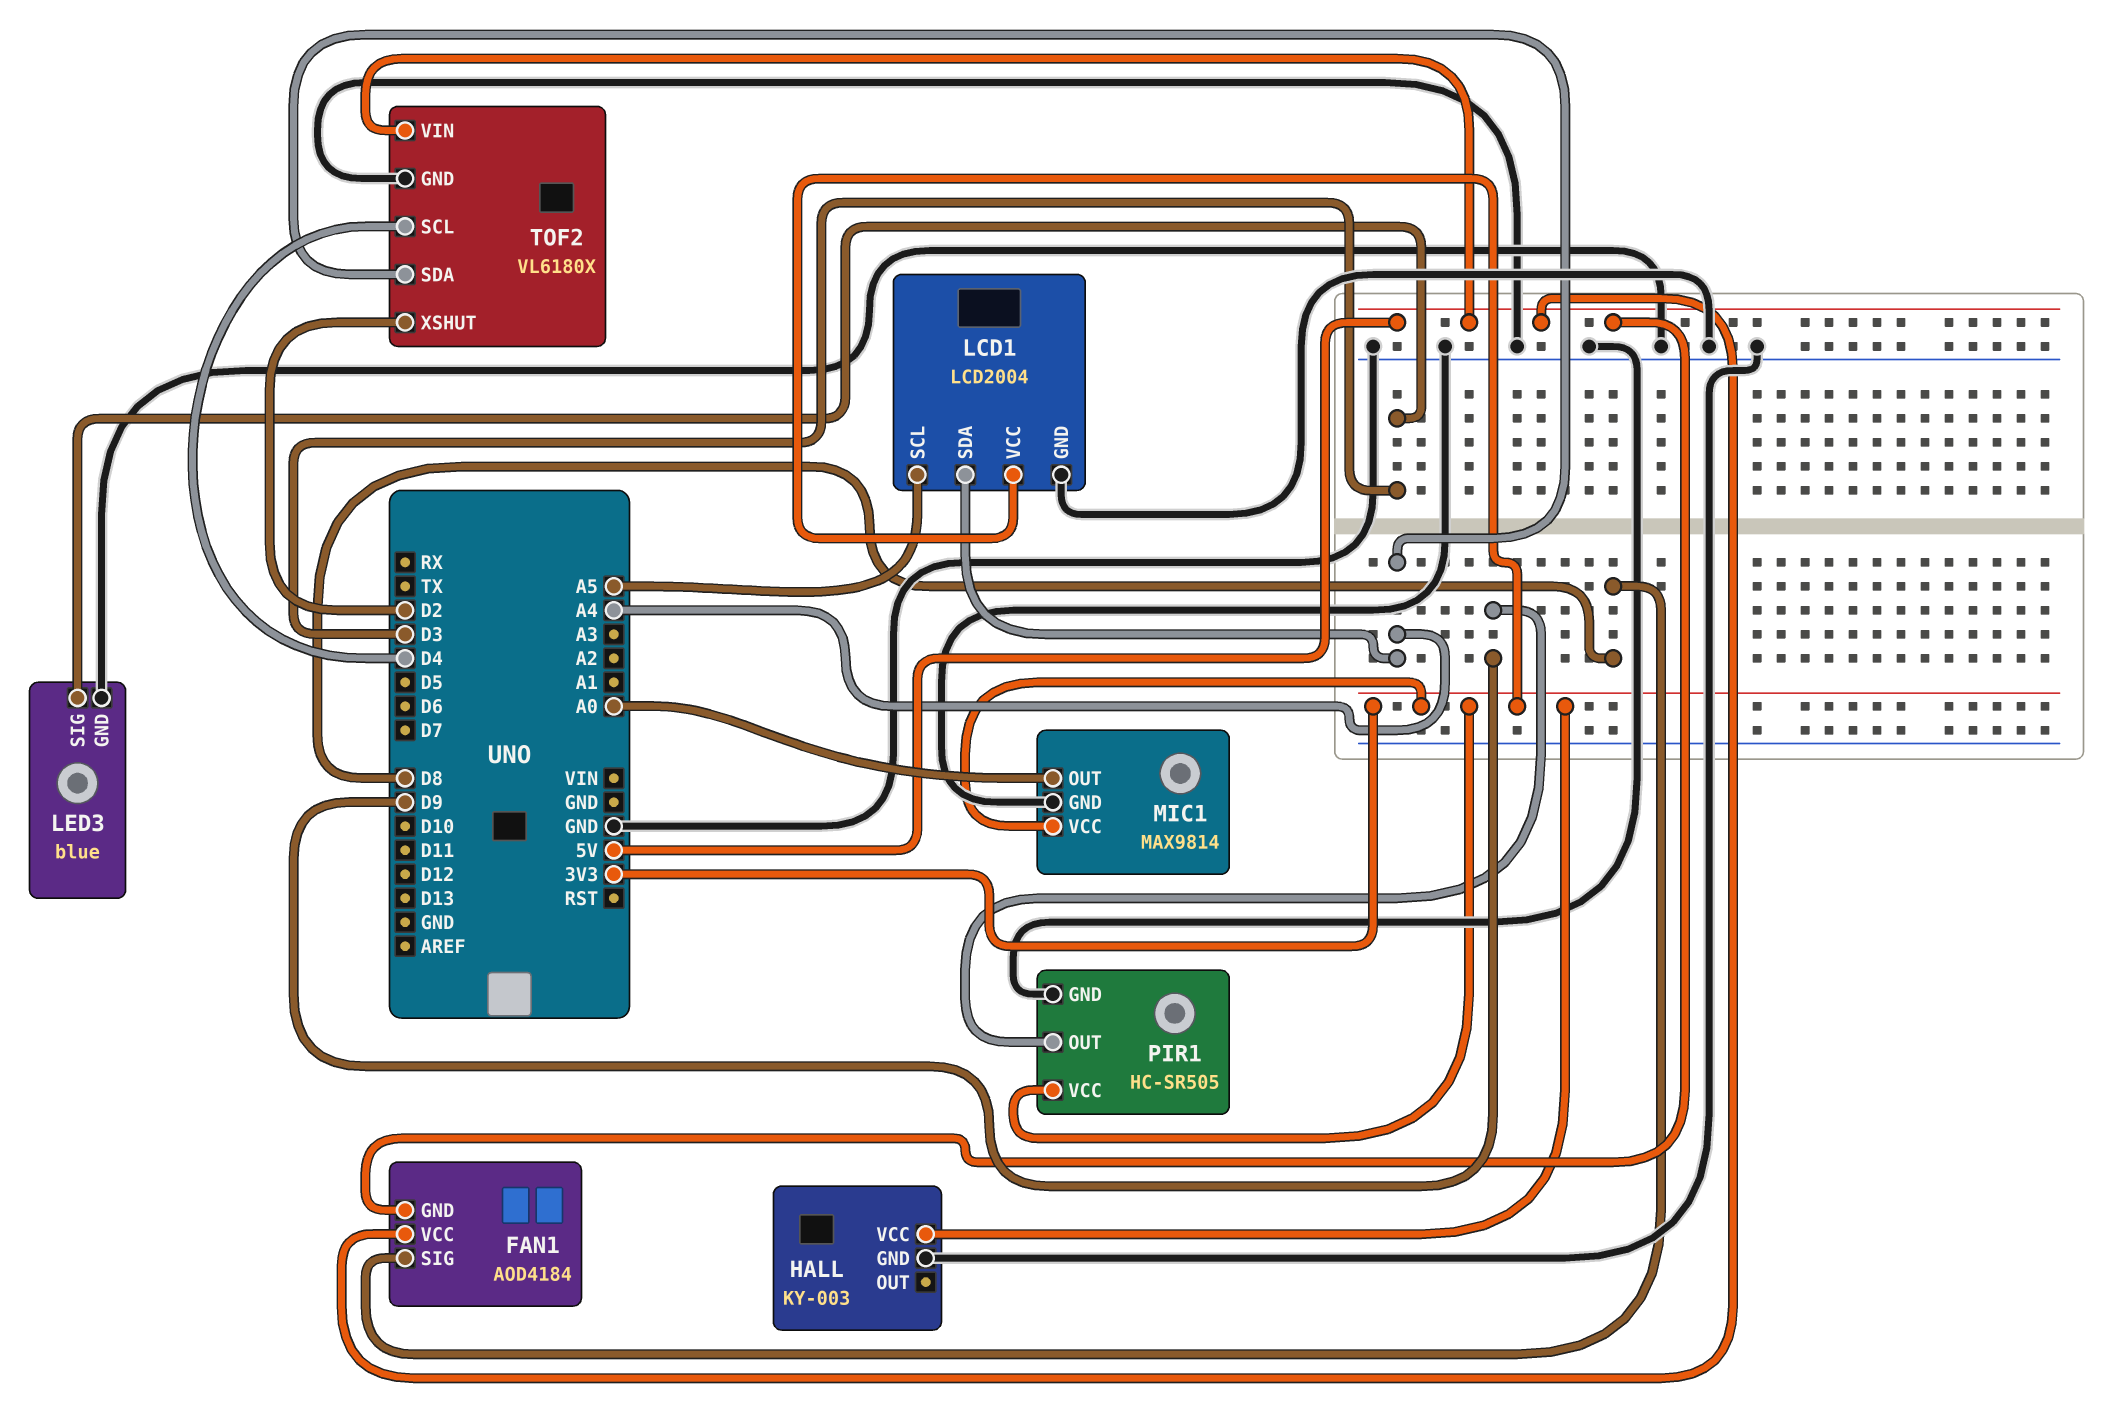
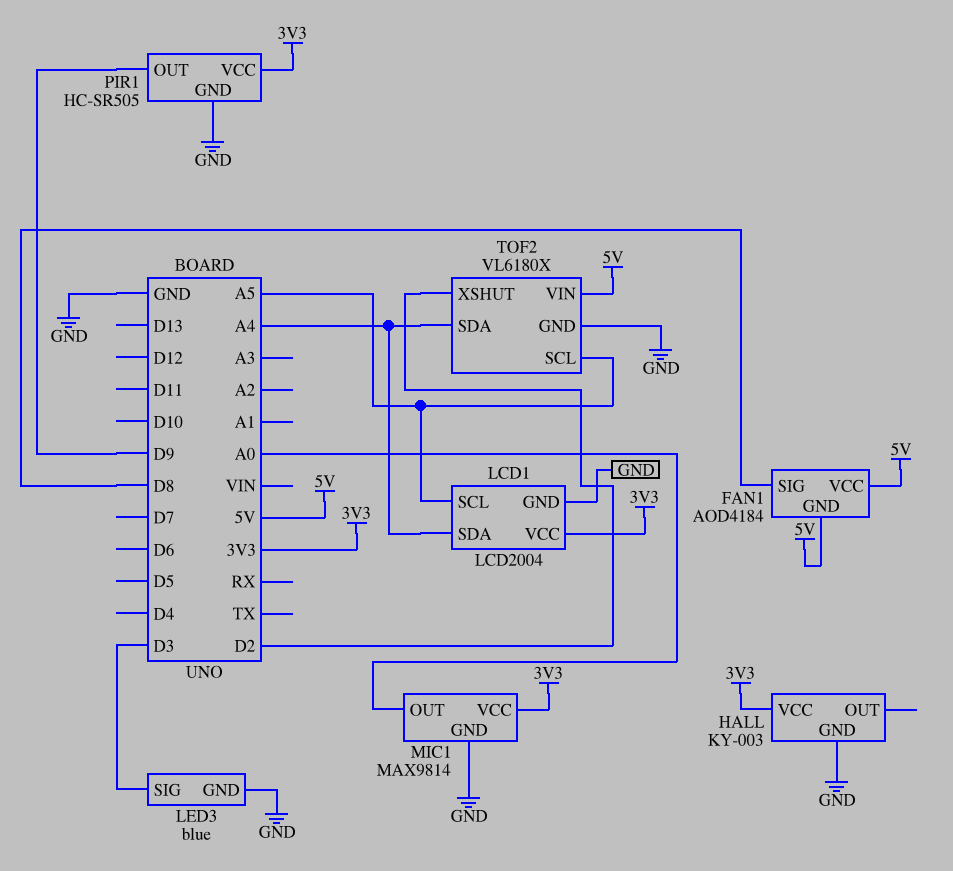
TOF2 pin SCL: D4 -> A5

